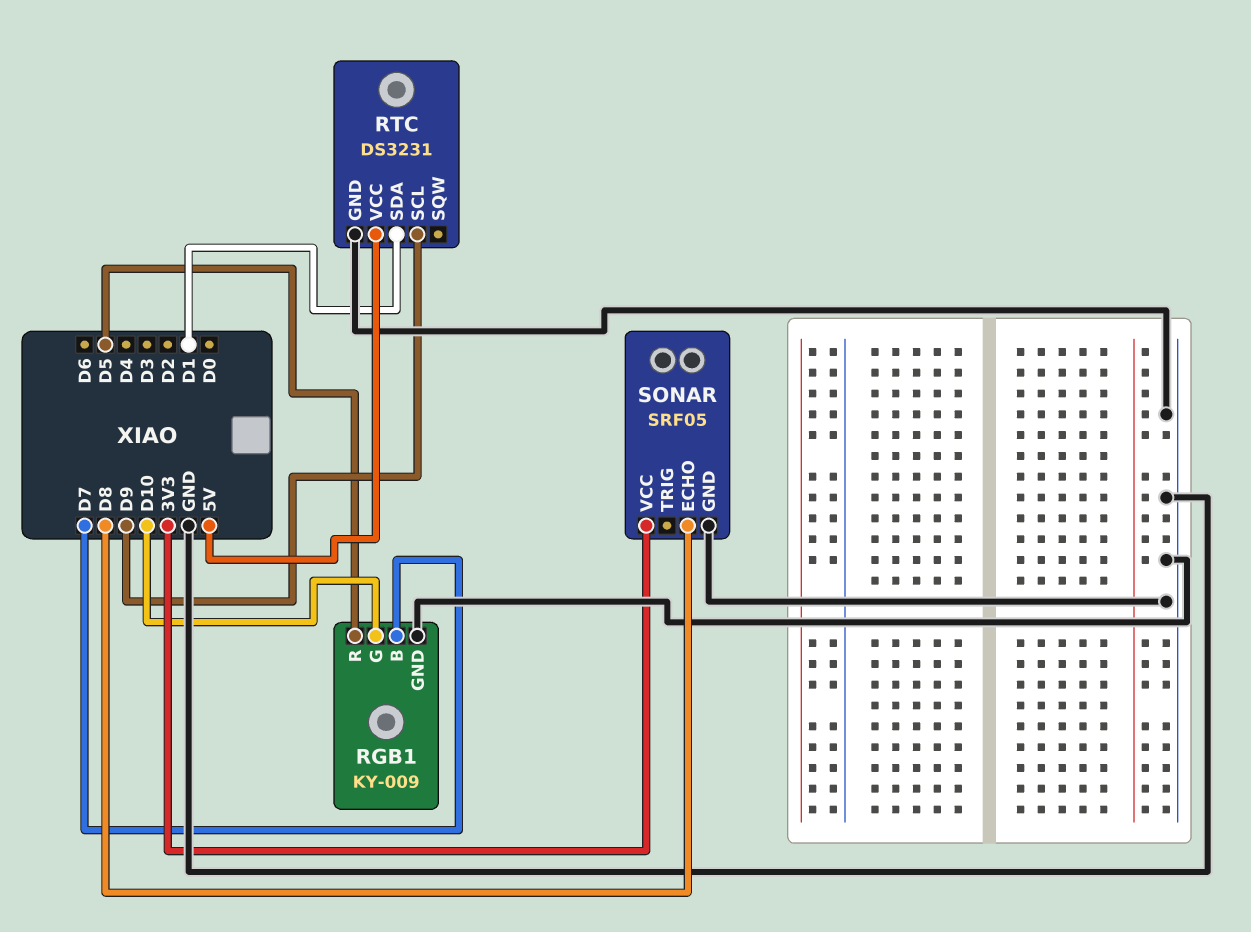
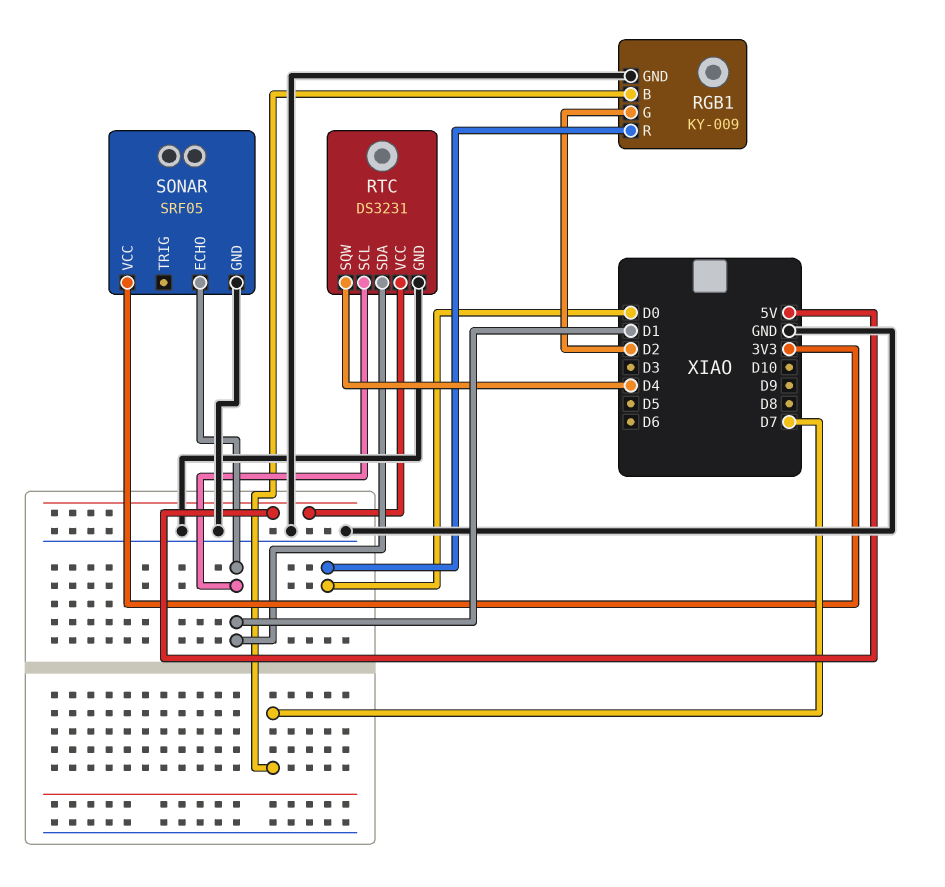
RGB1 pin G: D10 -> D2
RGB1 pin R: D5 -> D0
RTC pin SCL: D9 -> D1
RTC pin SQW: none -> D4
SONAR pin ECHO: D8 -> D1

